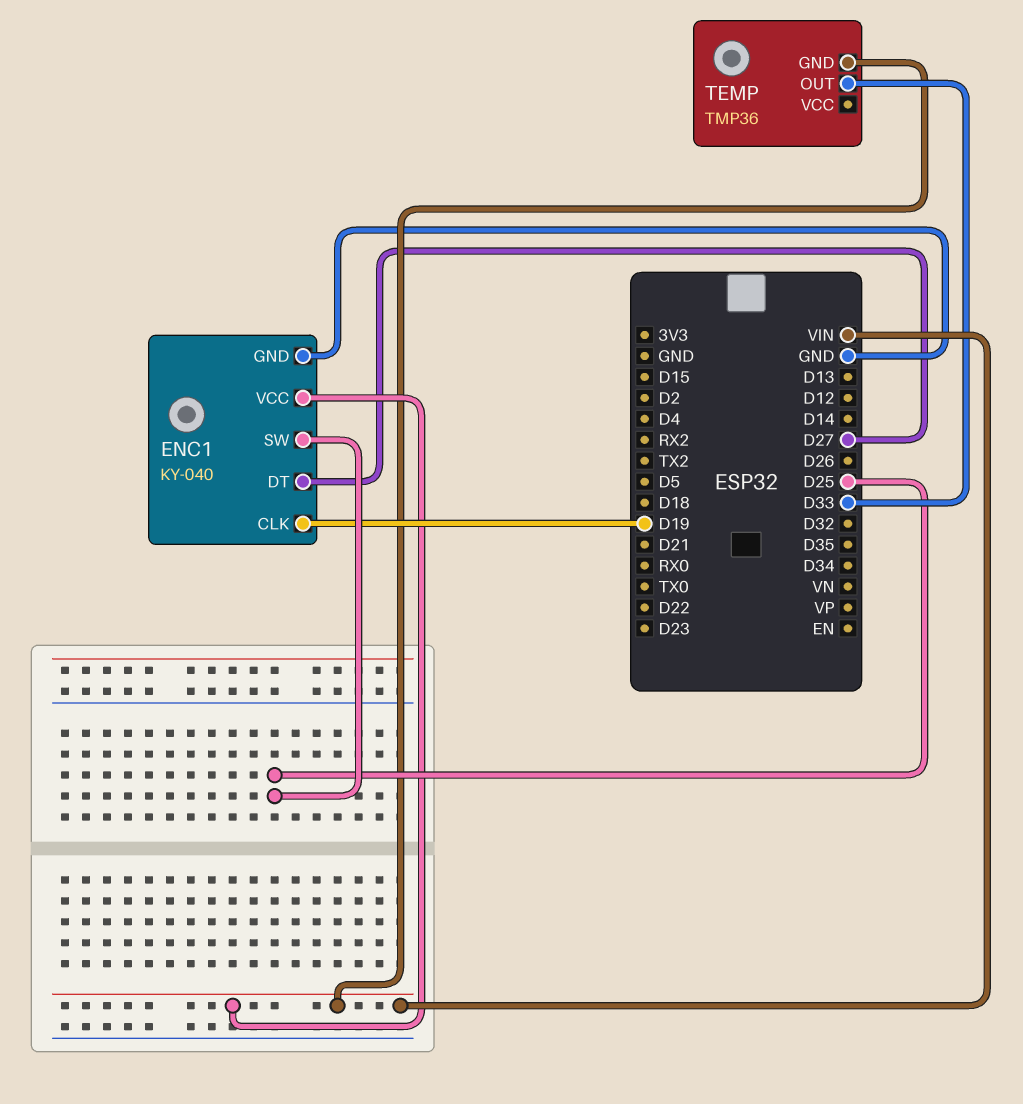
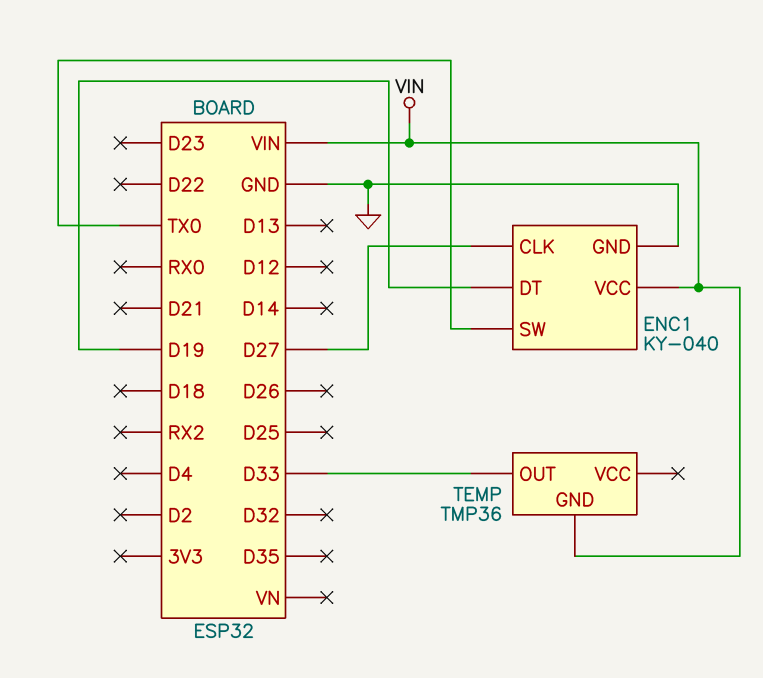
ENC1 pin CLK: D19 -> D27
ENC1 pin DT: D27 -> D19
ENC1 pin SW: D25 -> TX0

